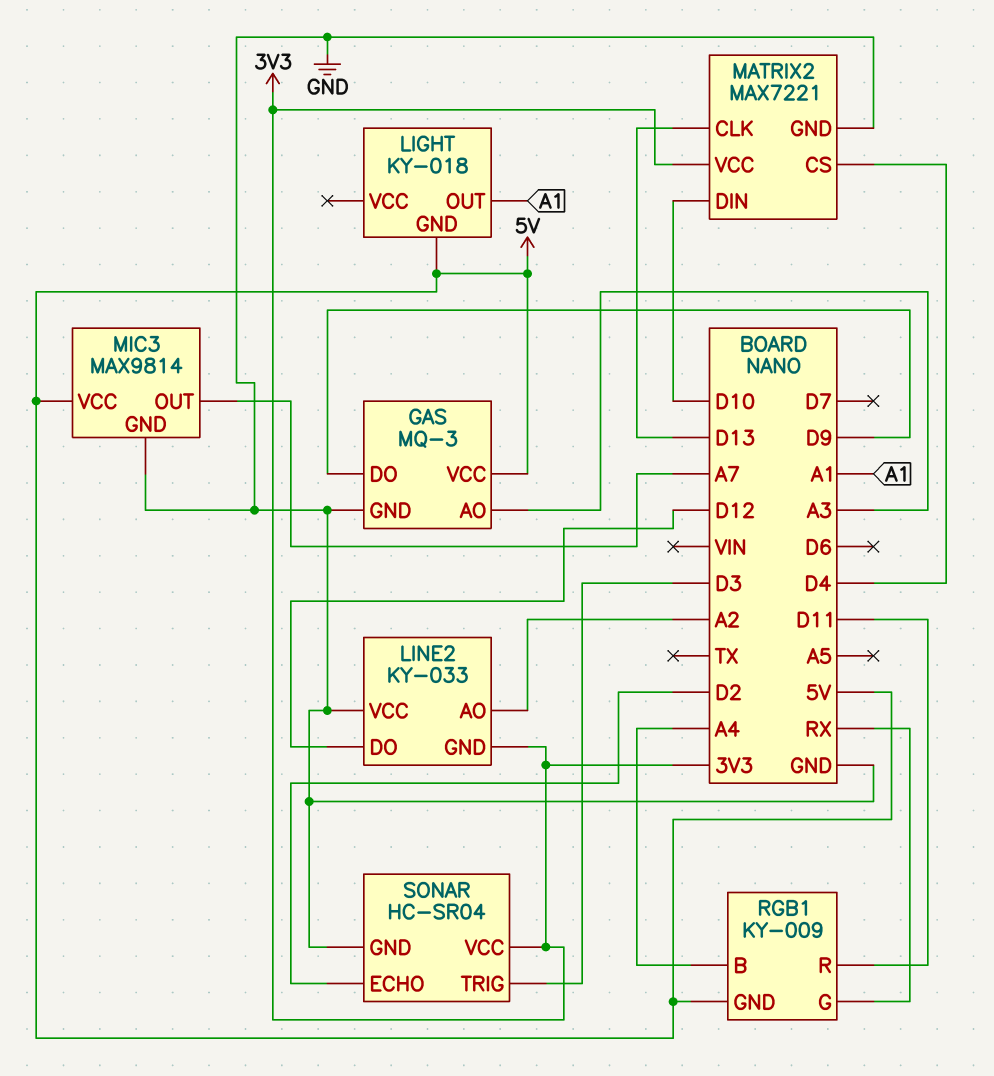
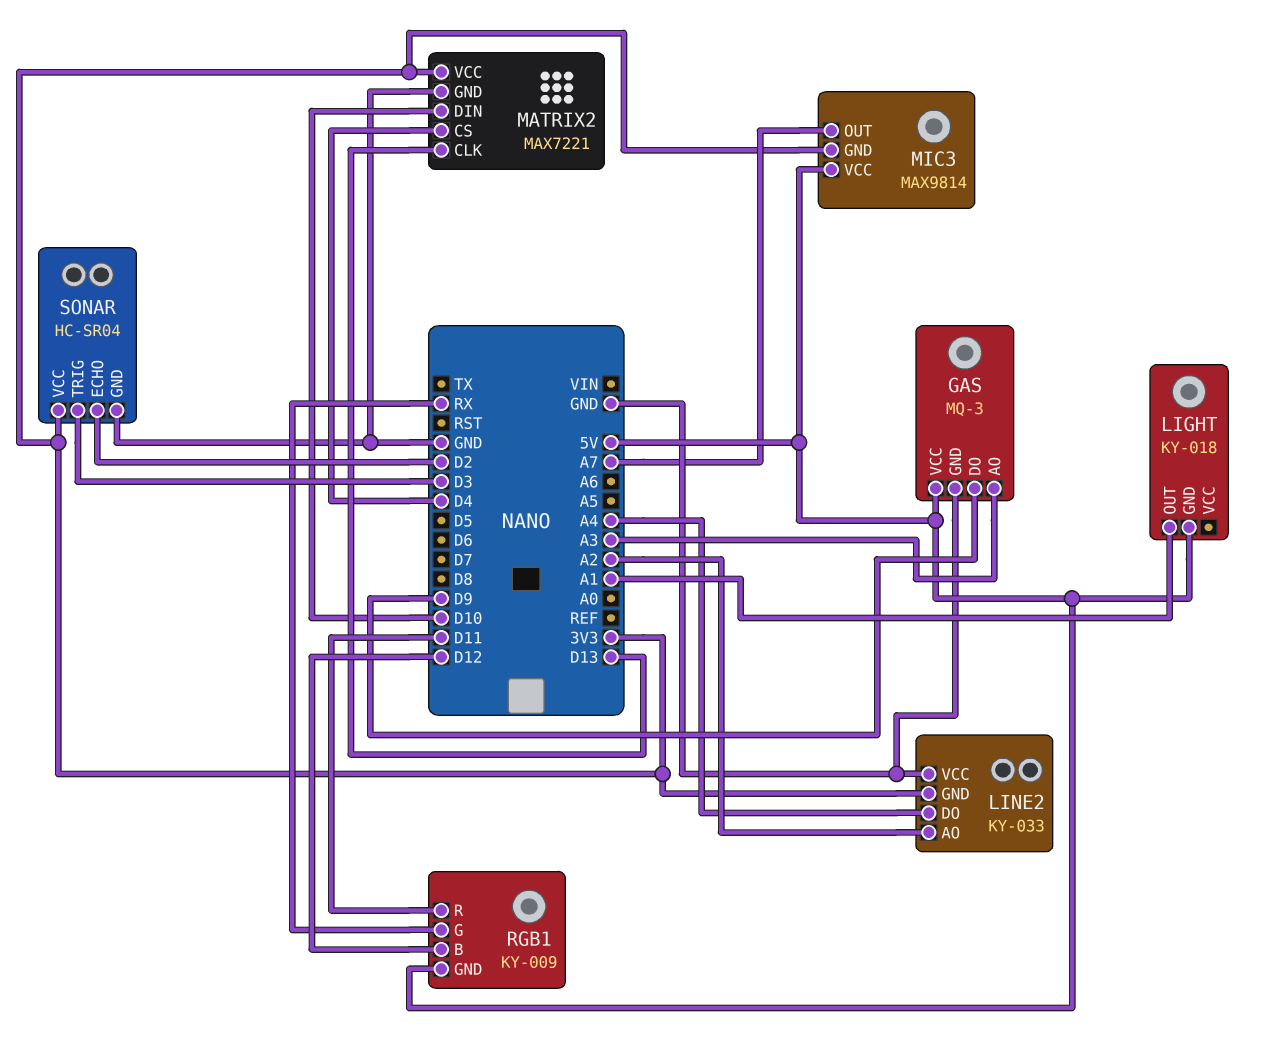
LINE2 pin DO: D12 -> A4
MIC3 pin GND: GND -> 3V3
RGB1 pin B: A4 -> D12

